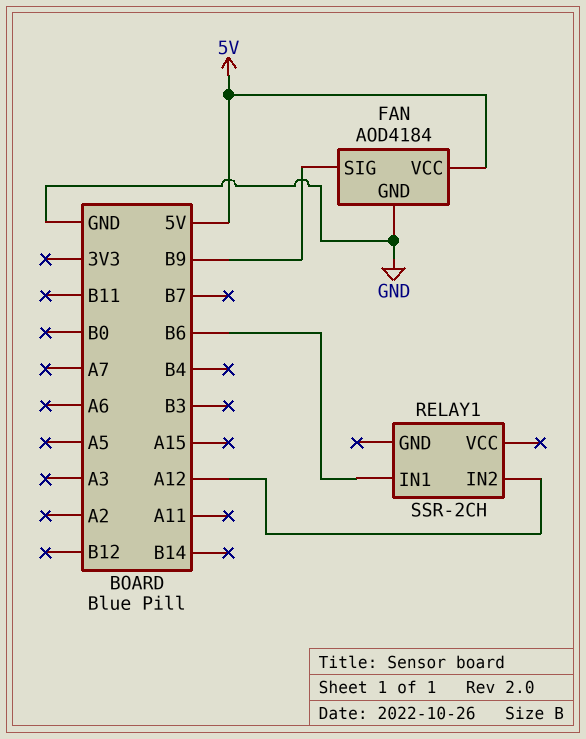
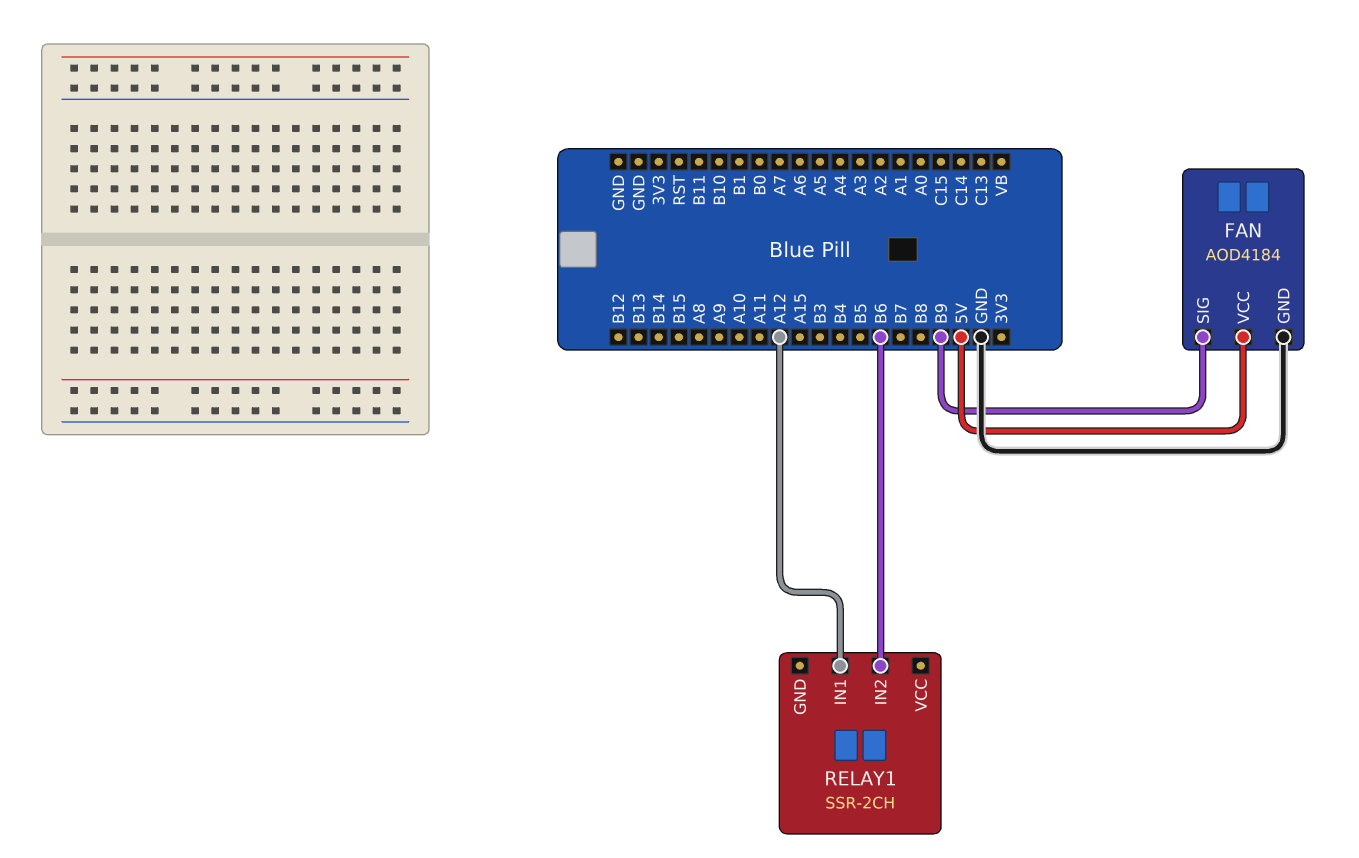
RELAY1 pin IN1: B6 -> A12
RELAY1 pin IN2: A12 -> B6

